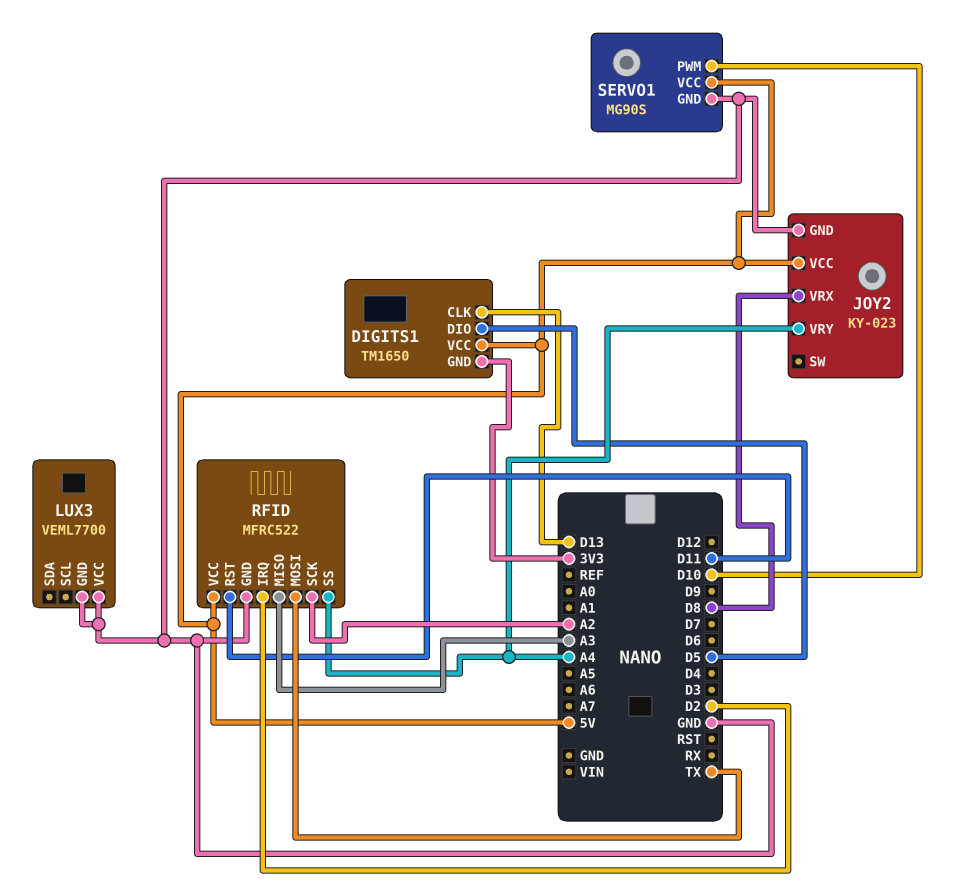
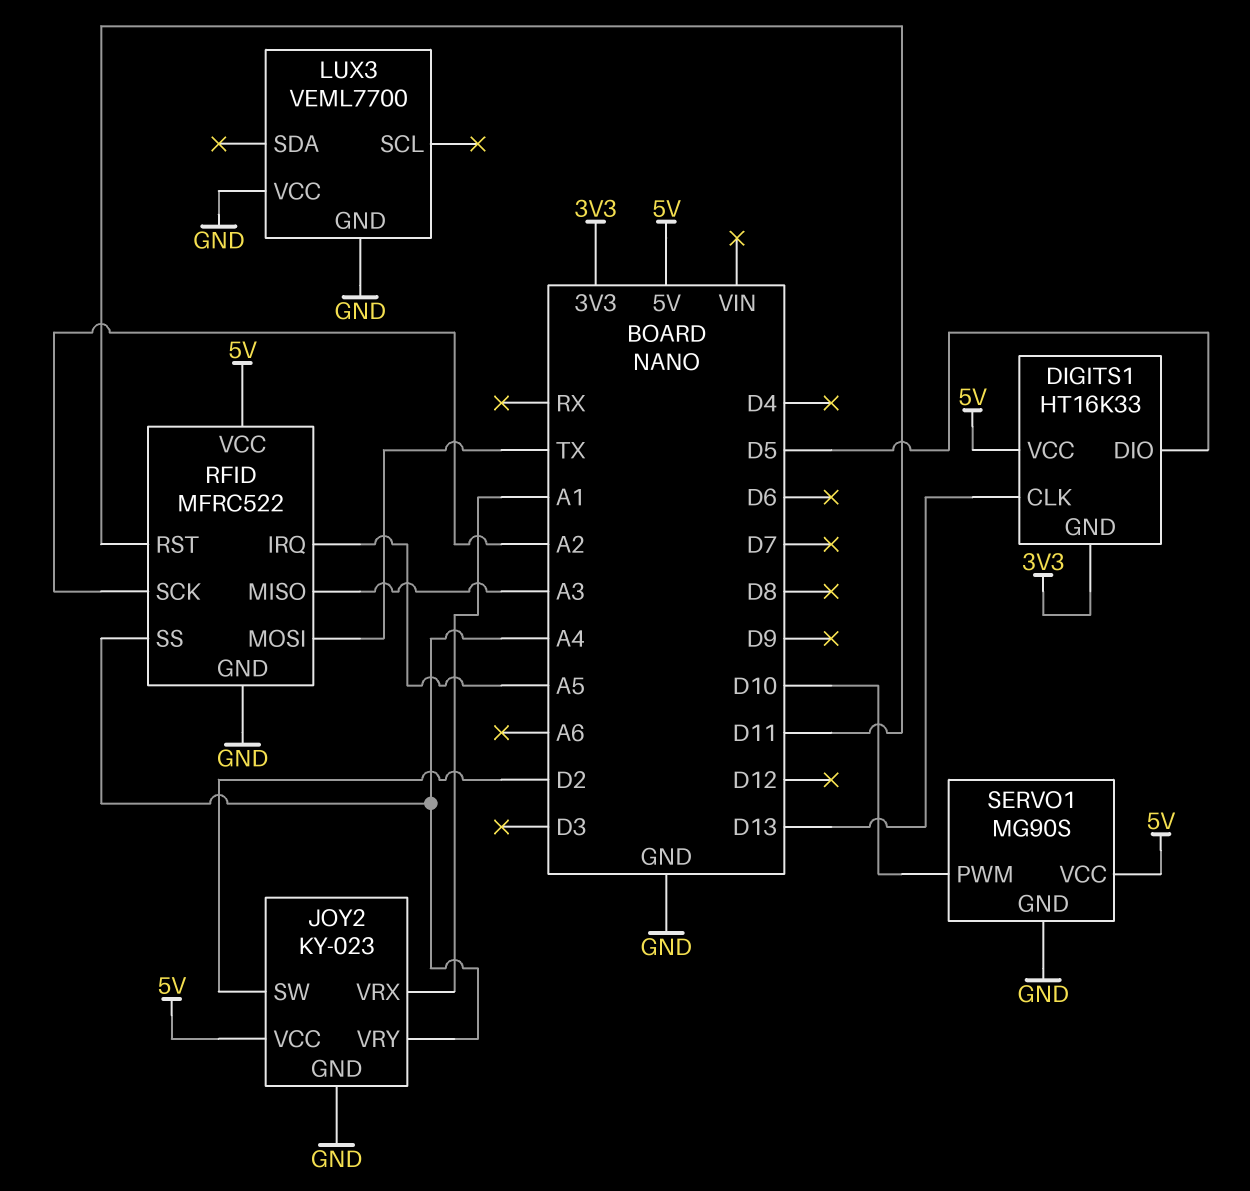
DIGITS1: TM1650 -> HT16K33
JOY2 pin SW: none -> D2
JOY2 pin VRX: D8 -> A1
RFID pin IRQ: D2 -> A5

